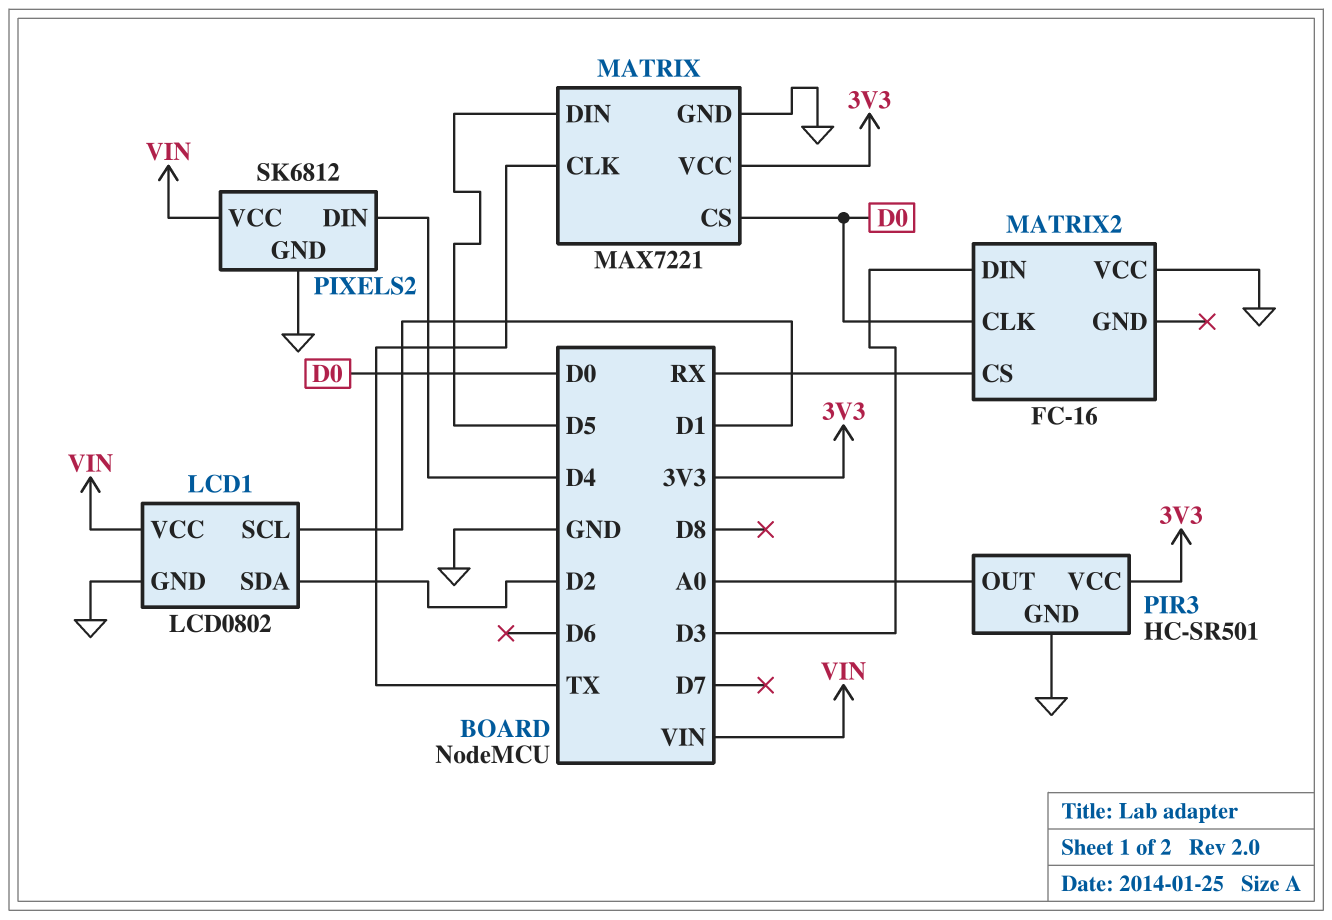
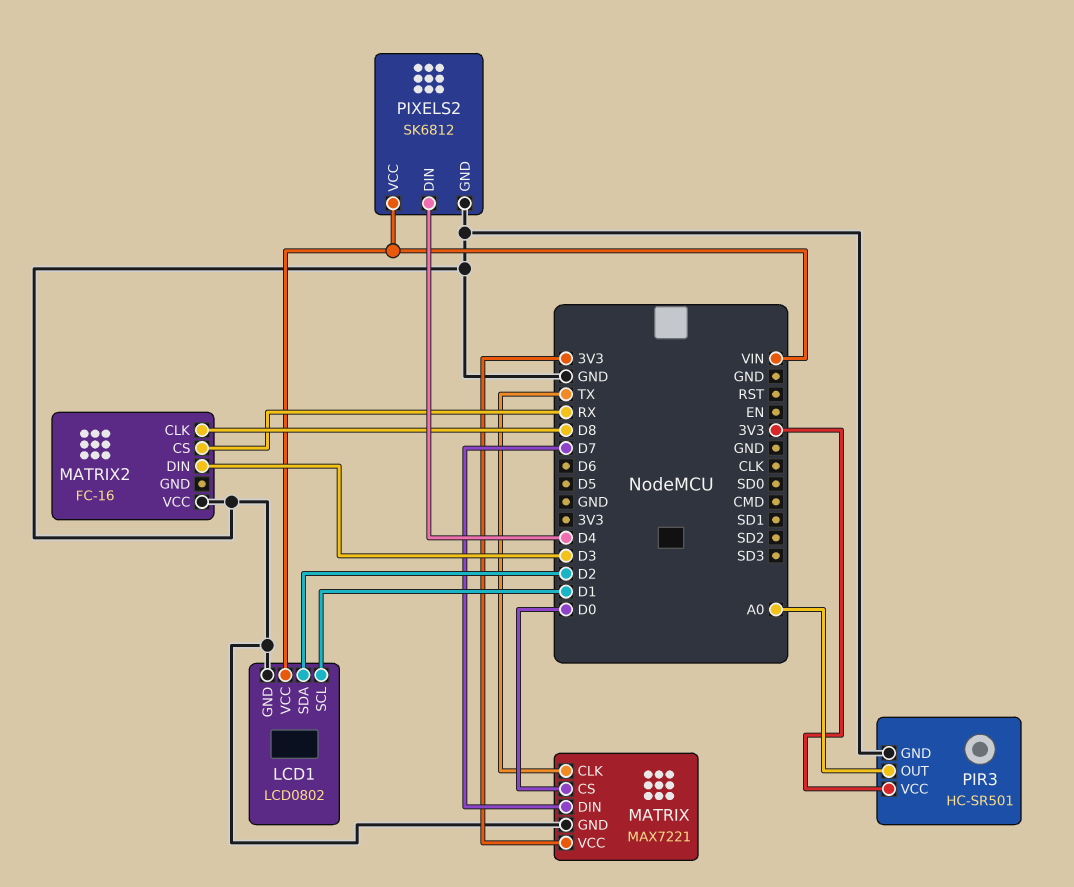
MATRIX pin DIN: D5 -> D7
MATRIX2 pin CLK: D0 -> D8

